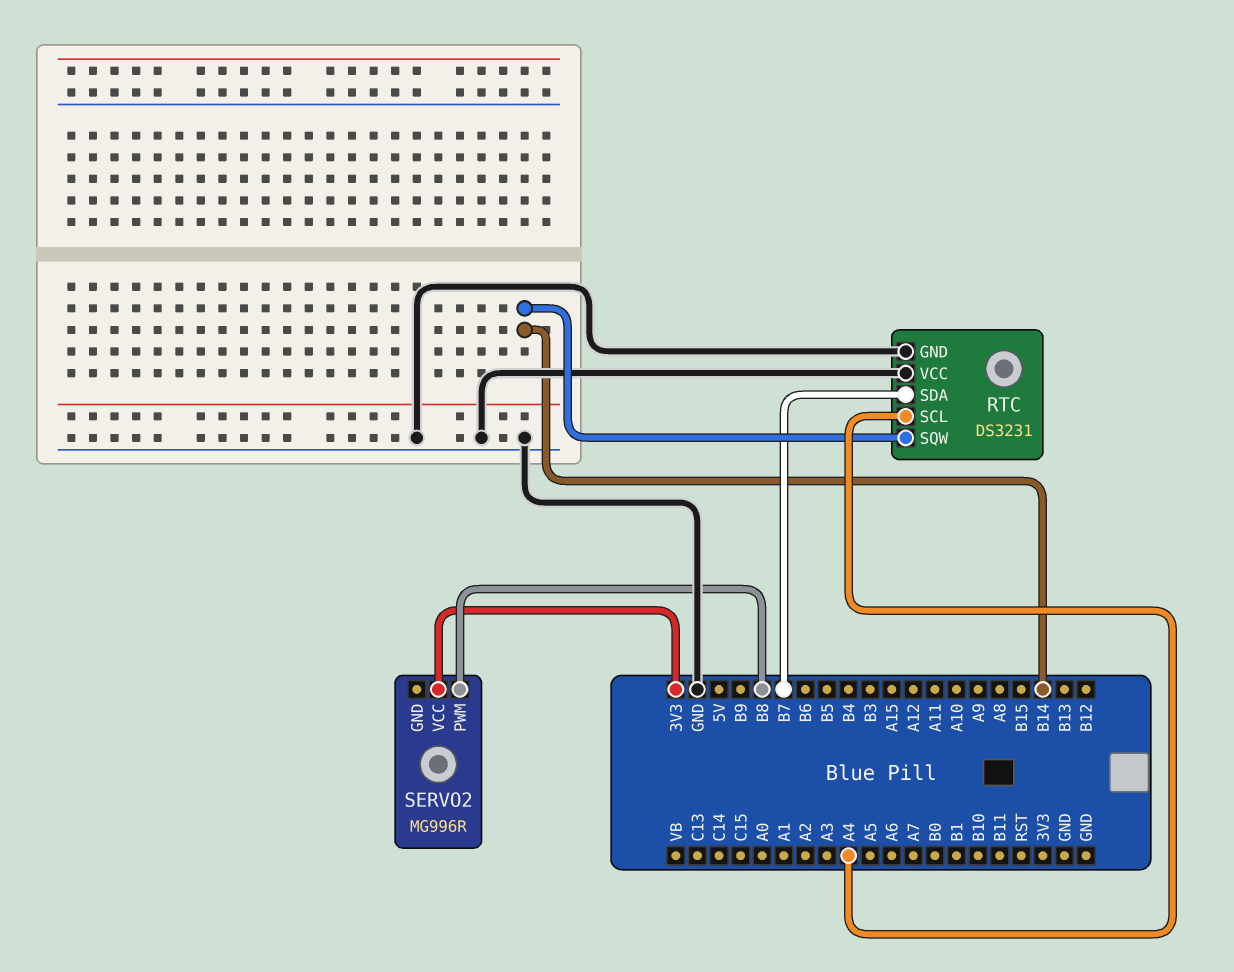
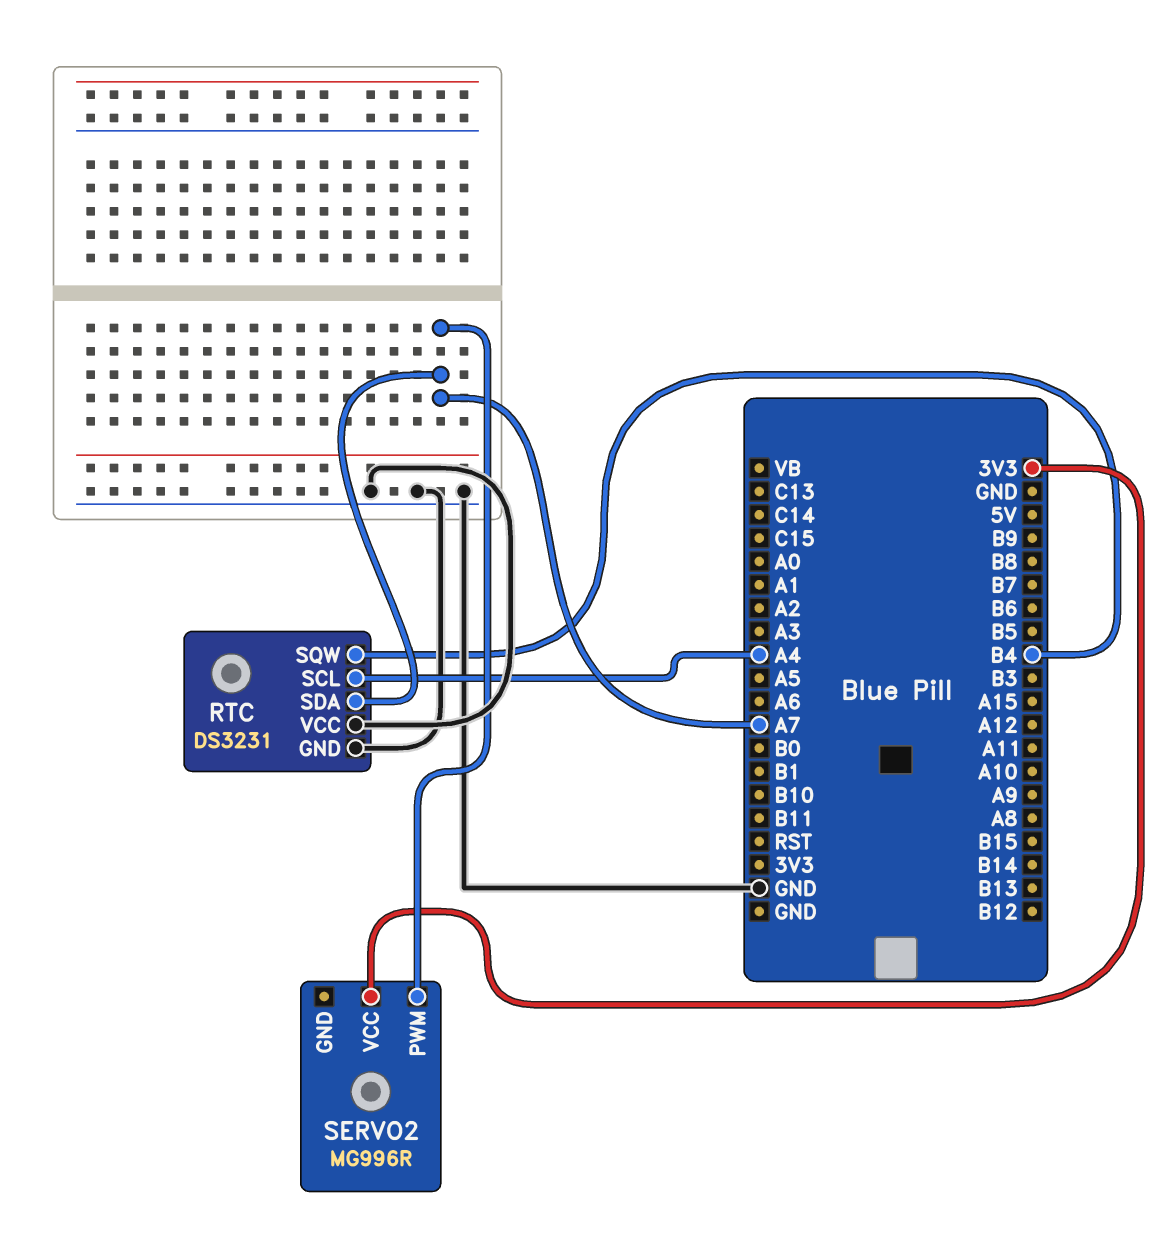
RTC pin SDA: B7 -> A7
RTC pin SQW: B14 -> B4
SERVO2 pin PWM: B8 -> A7

